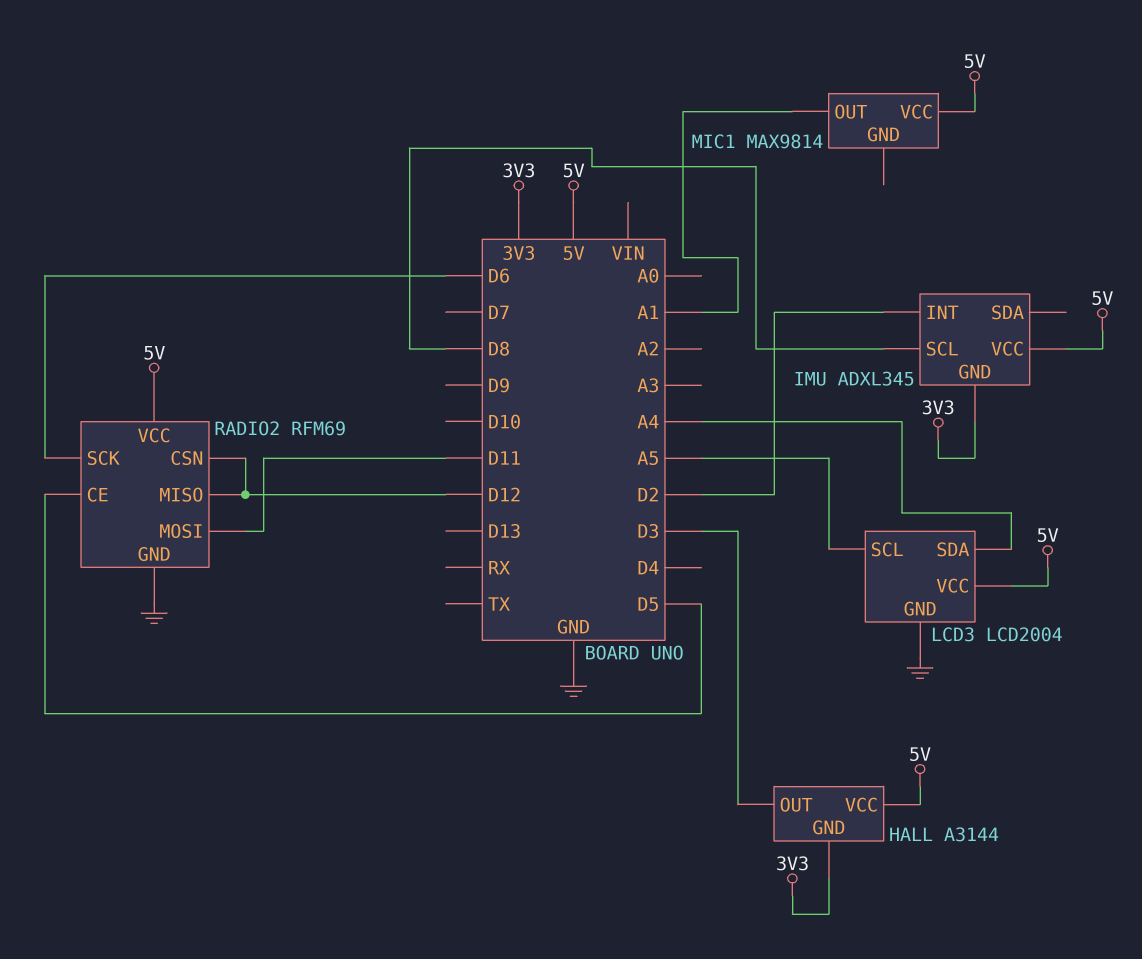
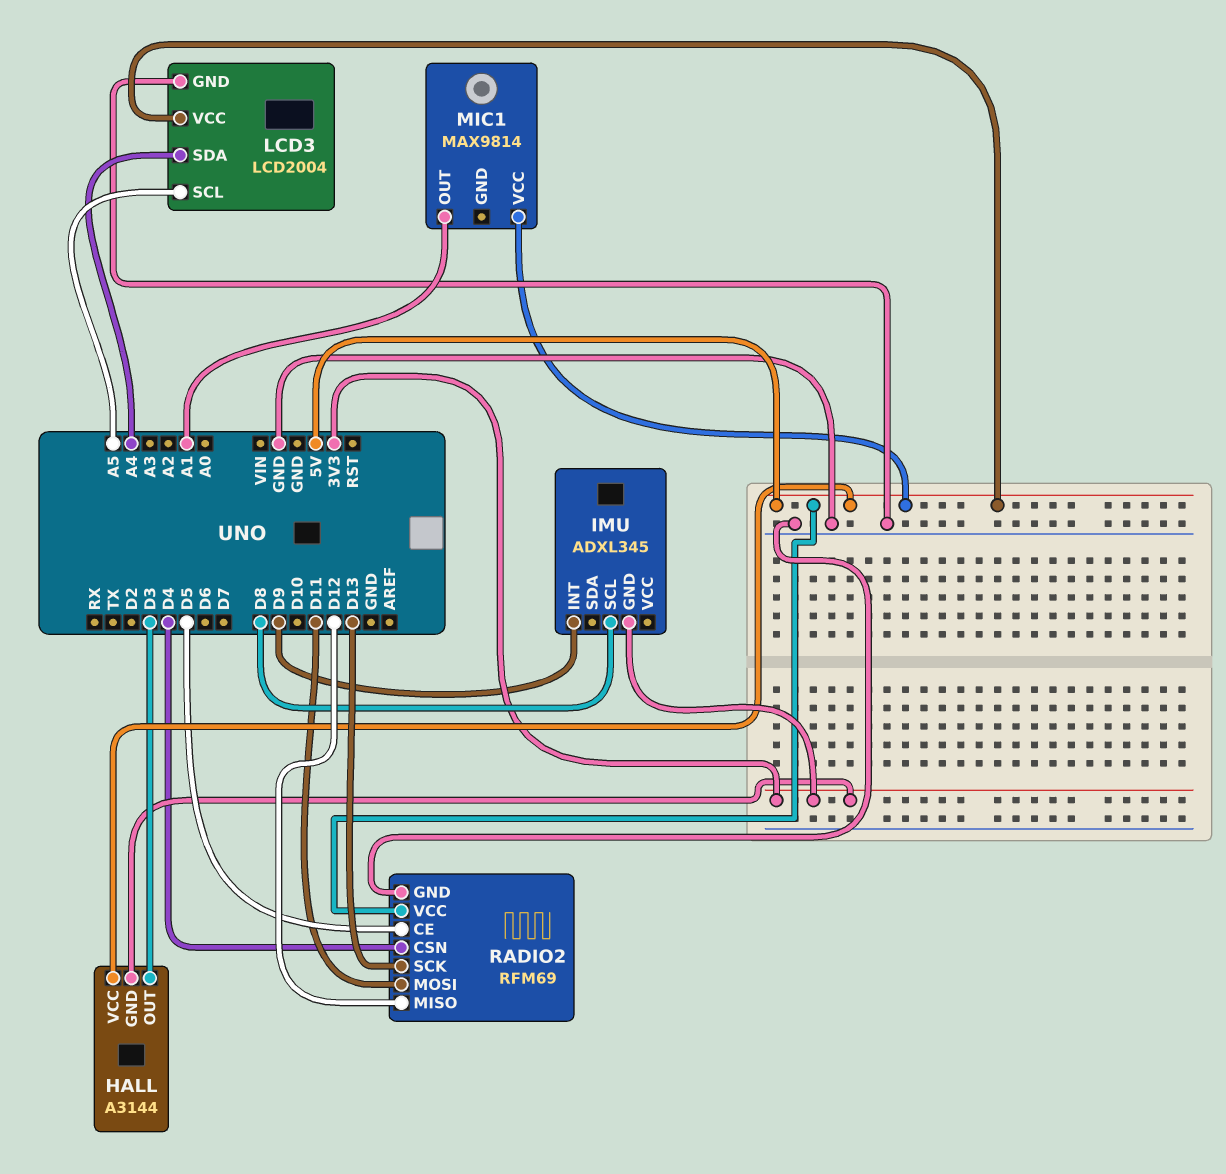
IMU pin INT: D2 -> D9
IMU pin VCC: 5V -> none
RADIO2 pin CSN: D12 -> D4
RADIO2 pin SCK: D6 -> D13

